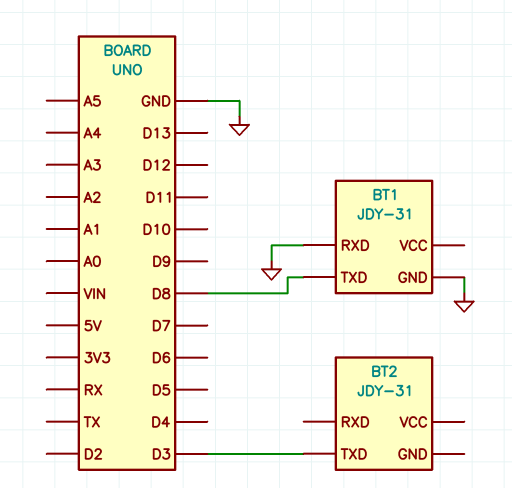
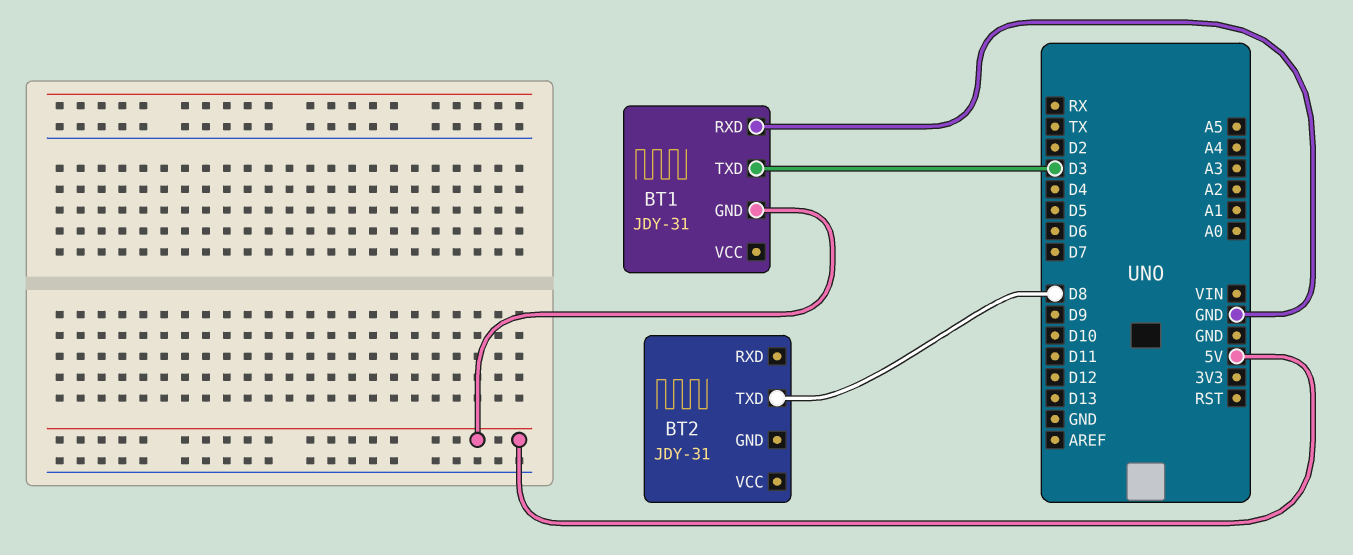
BT1 pin GND: GND -> 5V
BT1 pin TXD: D8 -> D3
BT2 pin TXD: D3 -> D8

